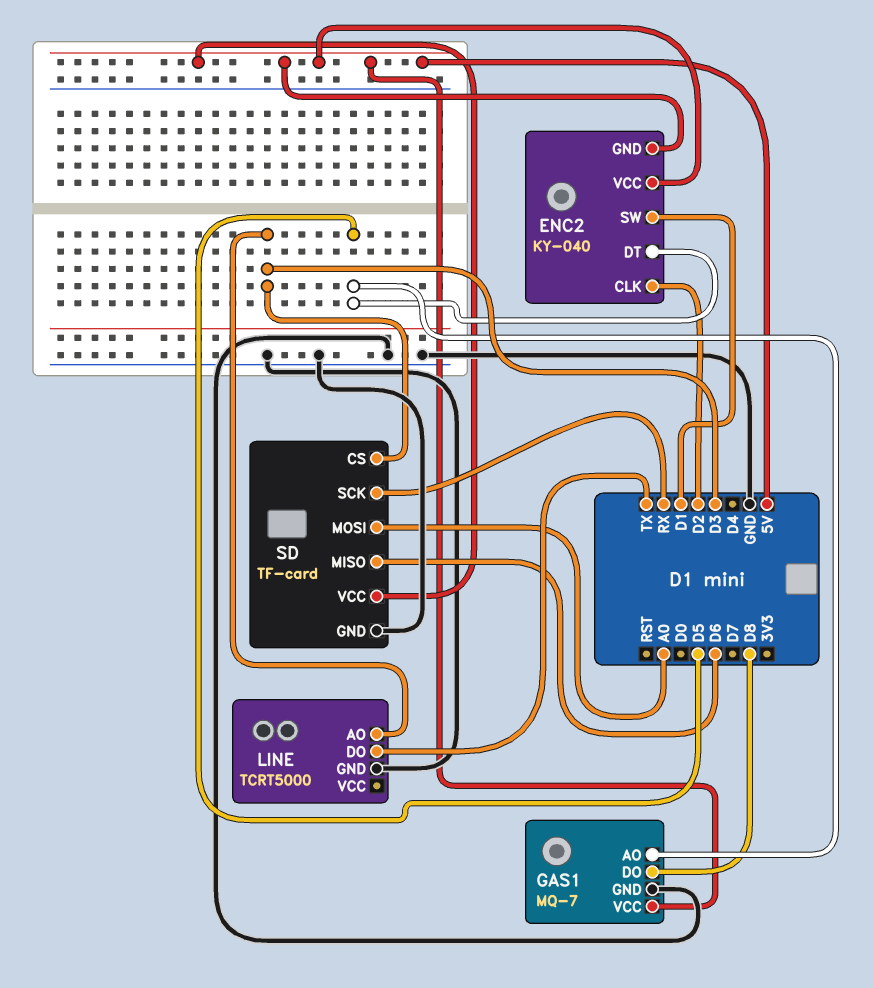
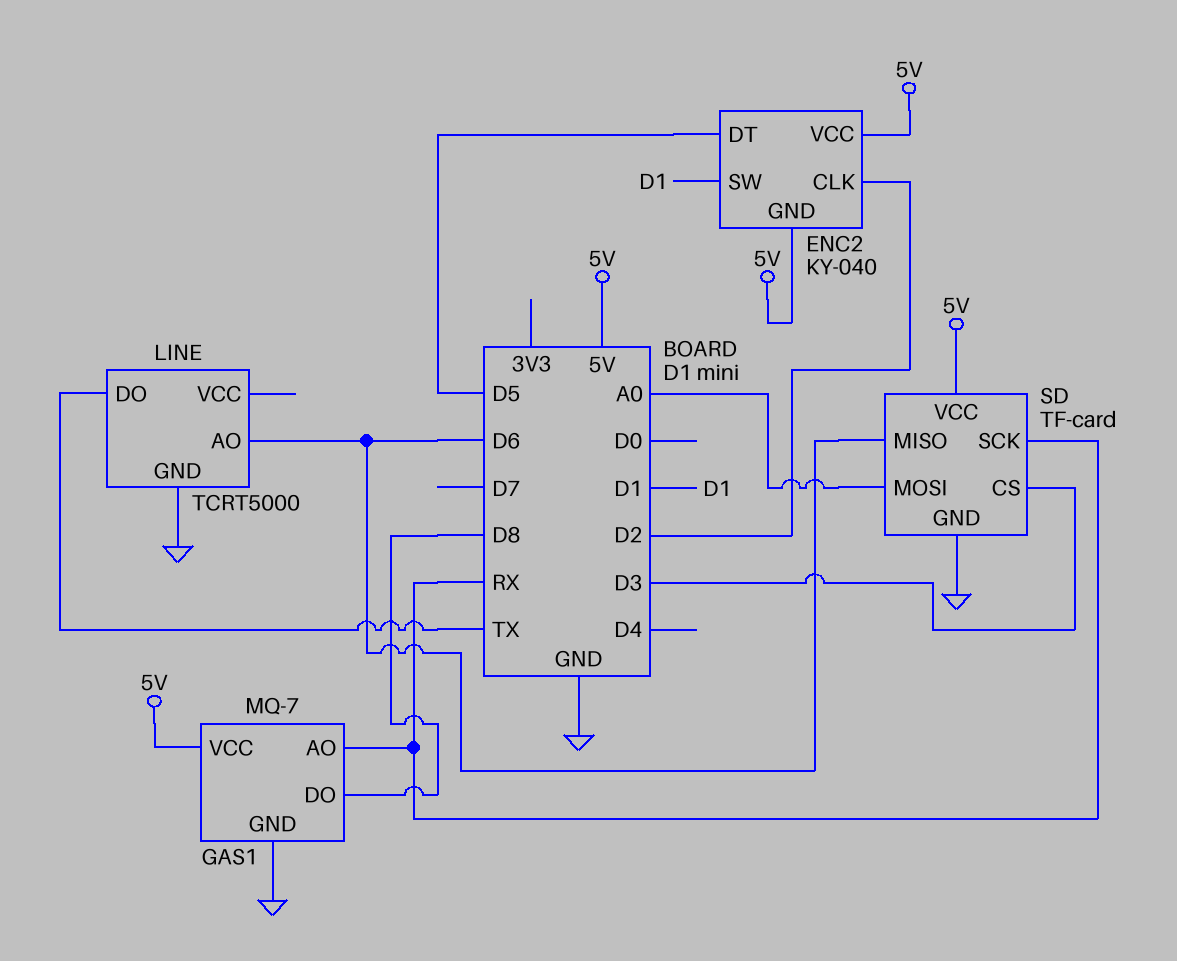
GAS1 pin AO: D5 -> RX
LINE pin AO: D3 -> D6

